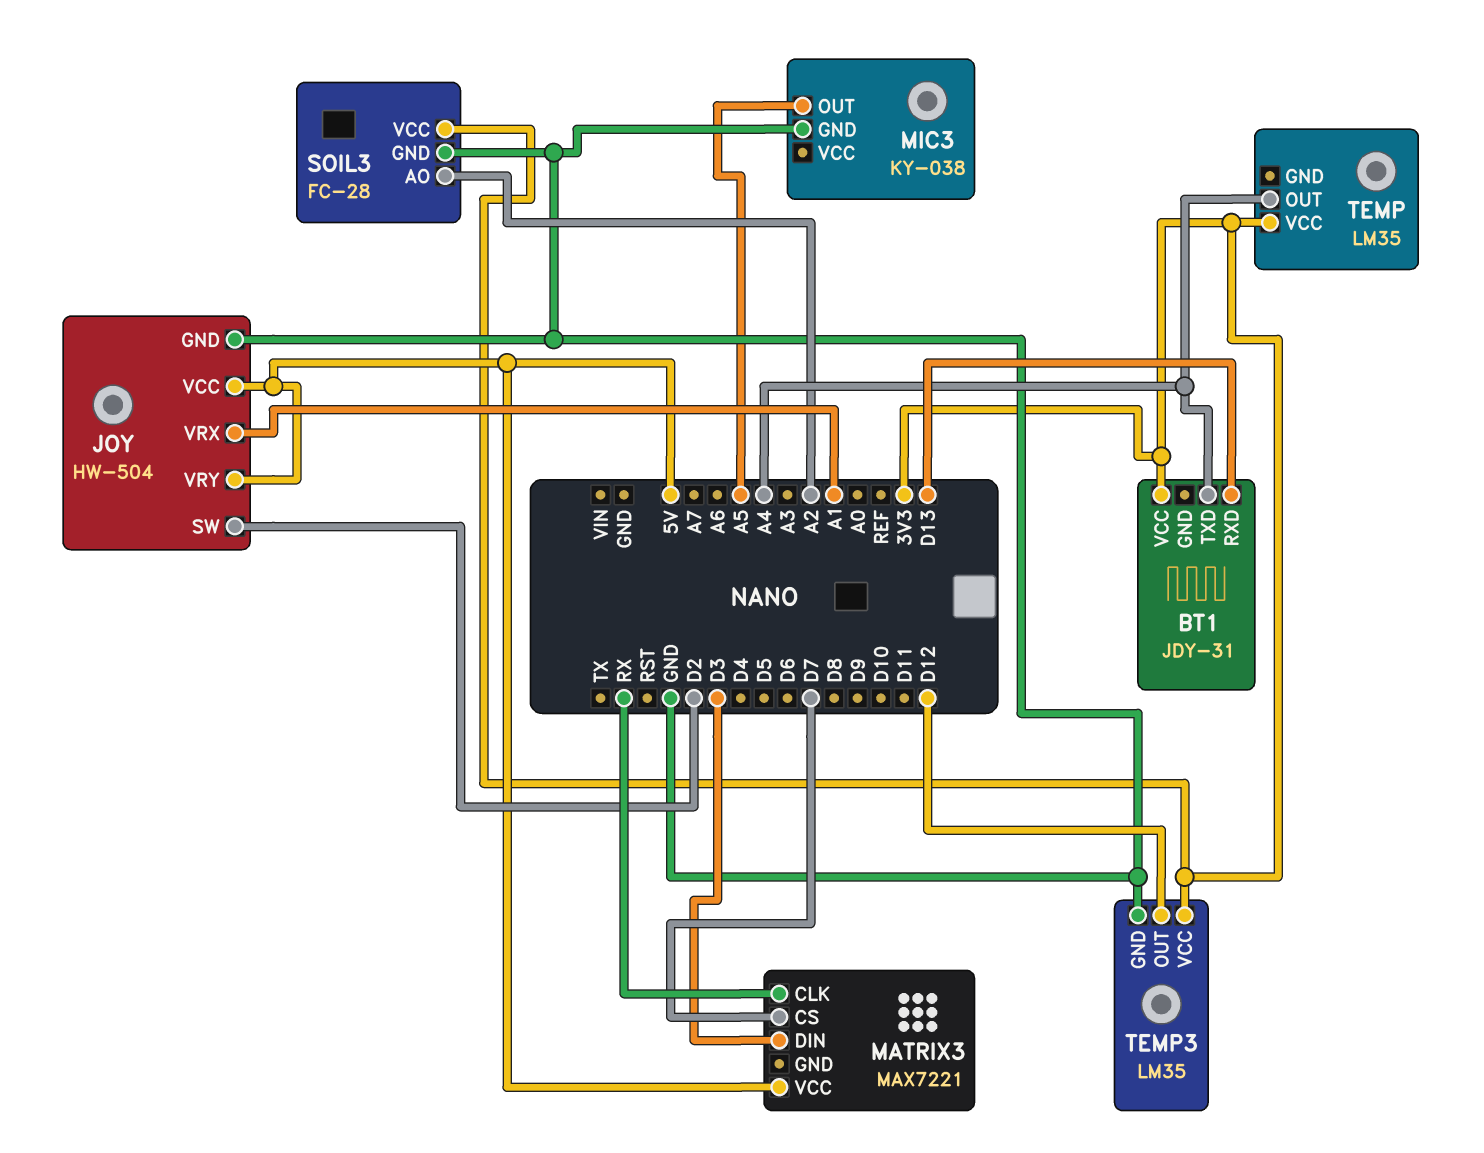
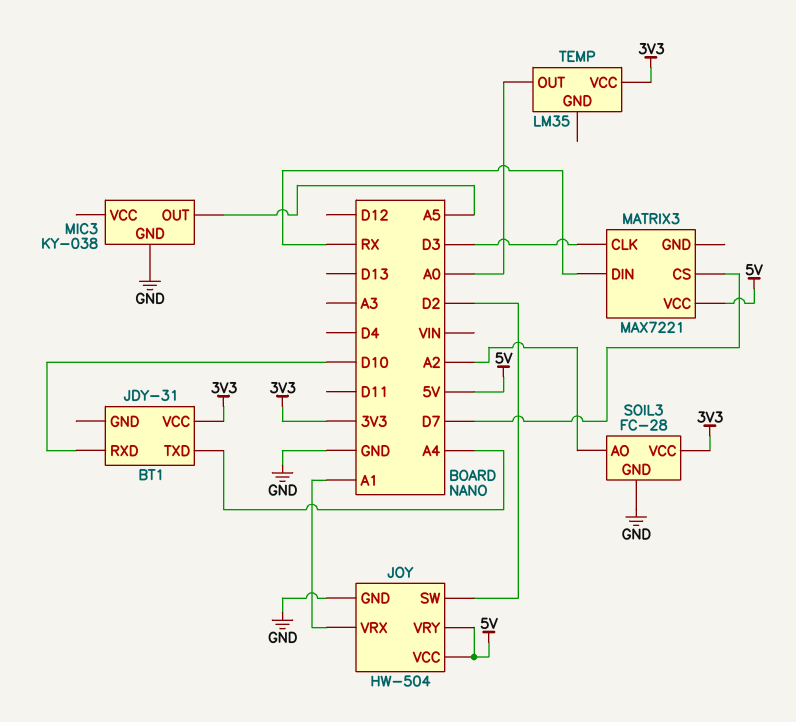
BT1 pin RXD: D13 -> D10
MATRIX3 pin CLK: RX -> D3
MATRIX3 pin DIN: D3 -> RX
TEMP pin OUT: A4 -> A0
TEMP3: LM35 -> none
TEMP3 pin GND: GND -> none
TEMP3 pin OUT: D12 -> none
TEMP3 pin VCC: 3V3 -> none

